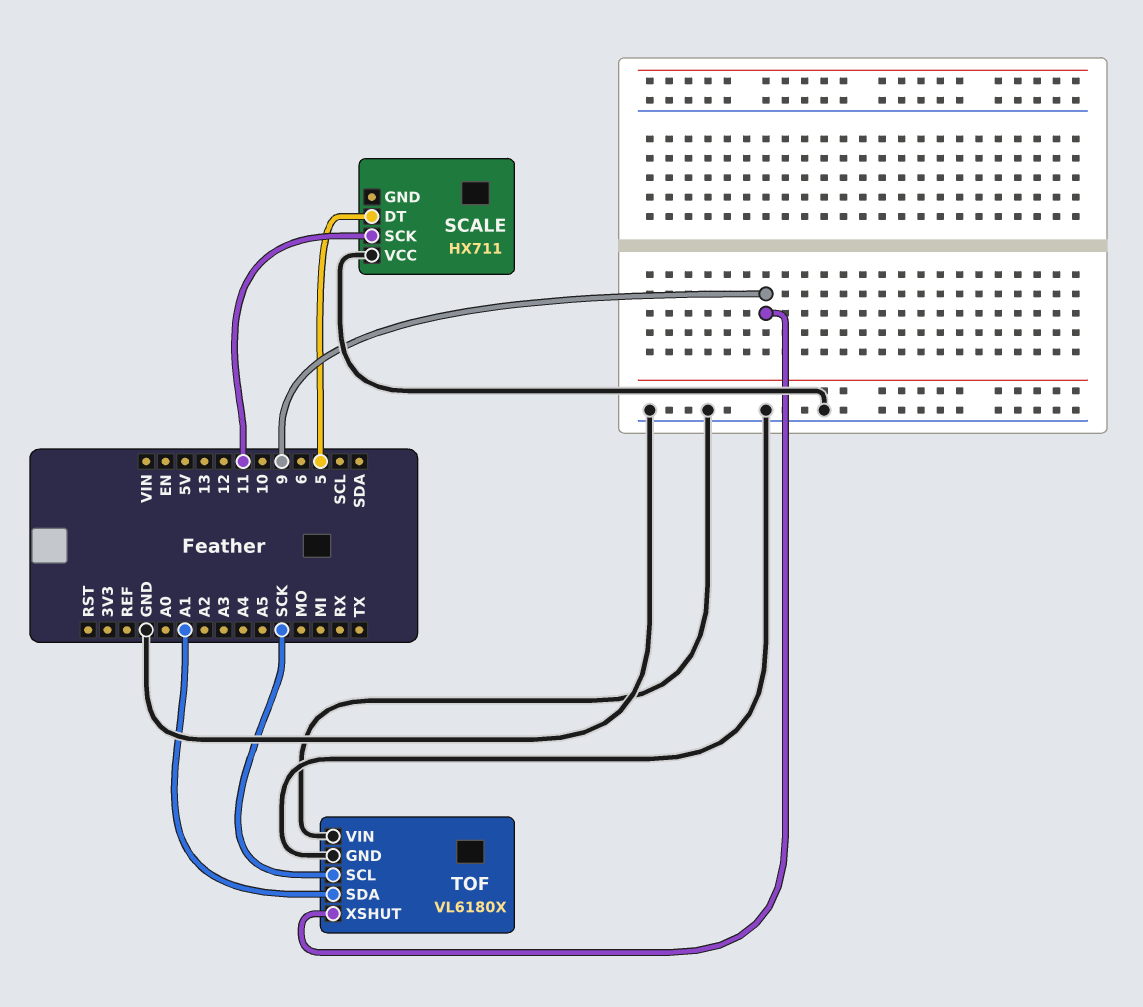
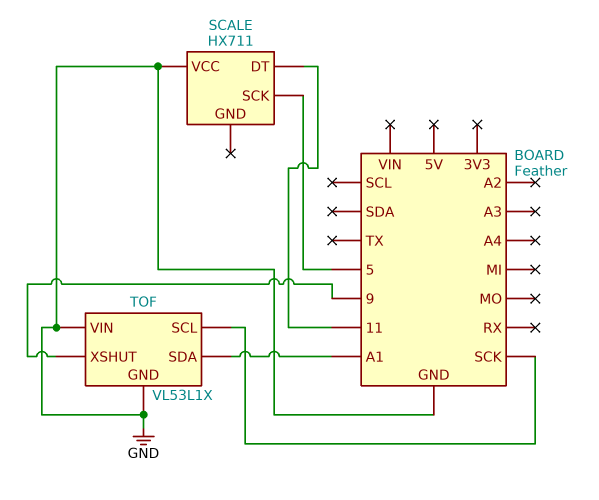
SCALE pin DT: 5 -> 11
SCALE pin SCK: 11 -> 5
TOF: VL6180X -> VL53L1X

